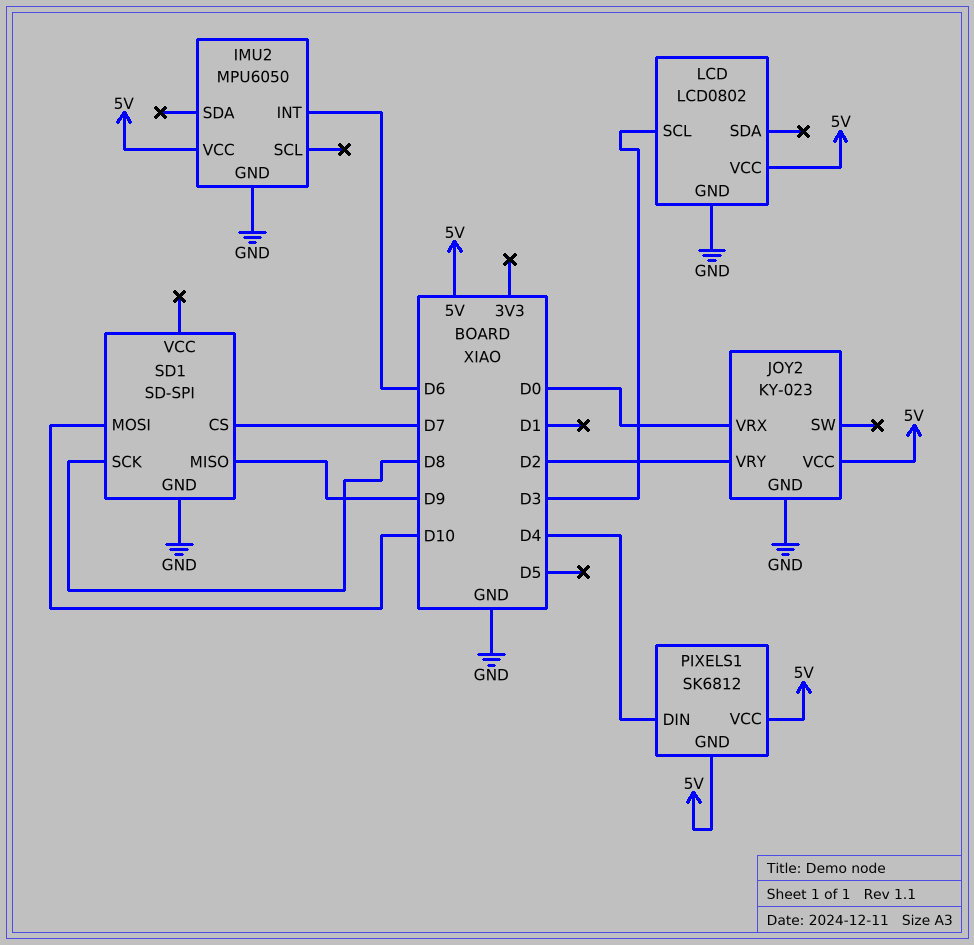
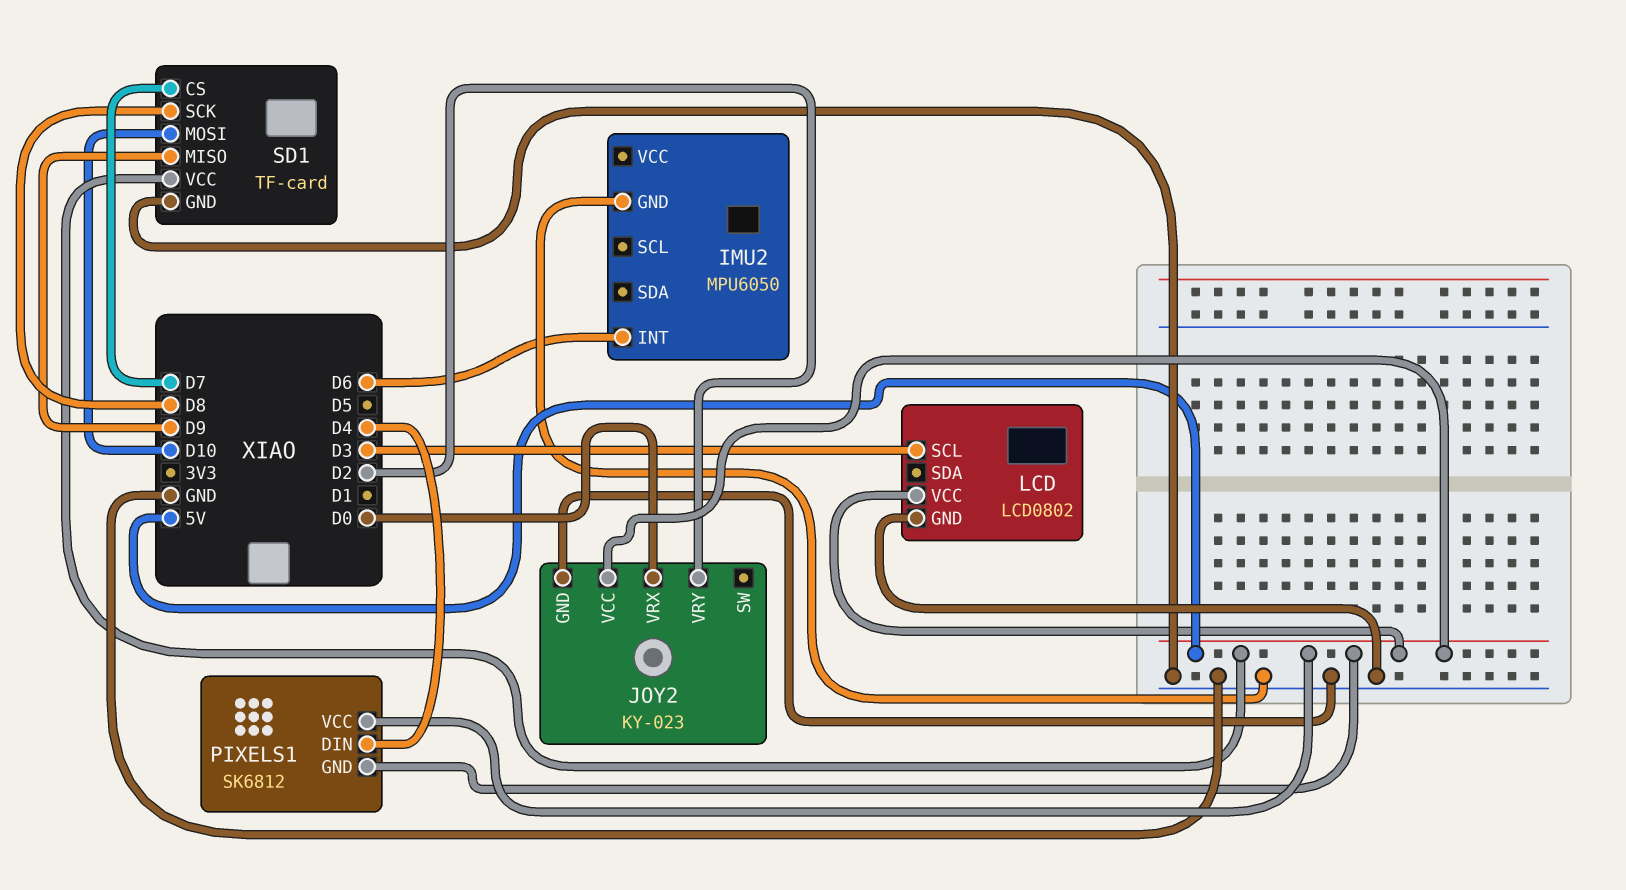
IMU2 pin VCC: 5V -> none
SD1: SD-SPI -> TF-card
SD1 pin VCC: none -> 5V

